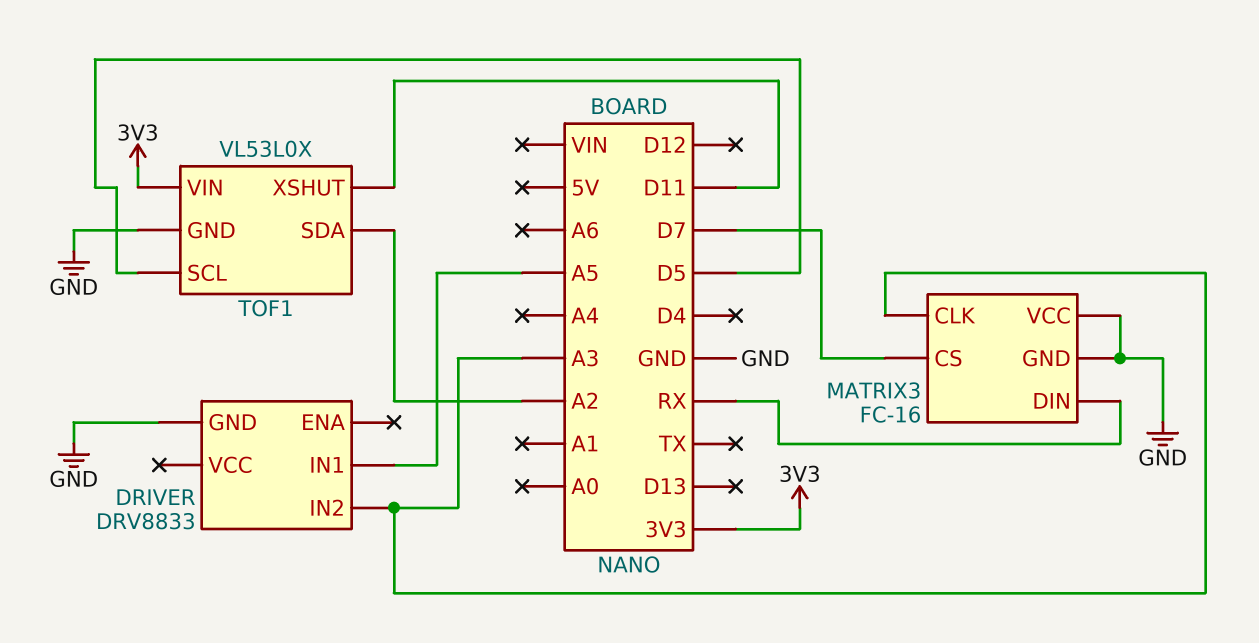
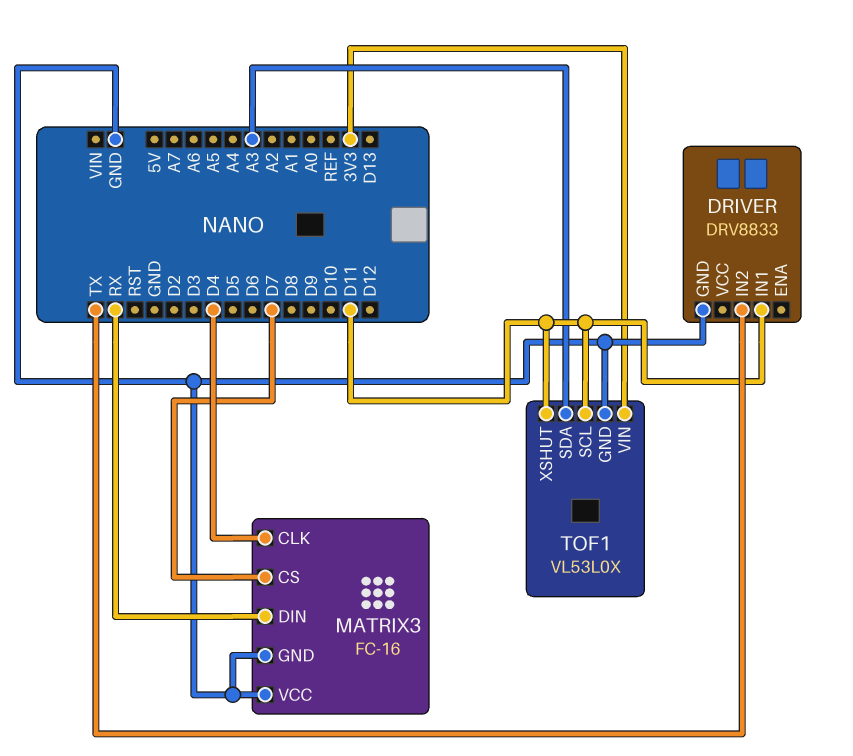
DRIVER pin IN1: A5 -> D11
DRIVER pin IN2: A3 -> TX
MATRIX3 pin CLK: A3 -> D4
TOF1 pin SCL: D5 -> D11
TOF1 pin SDA: A2 -> A3

